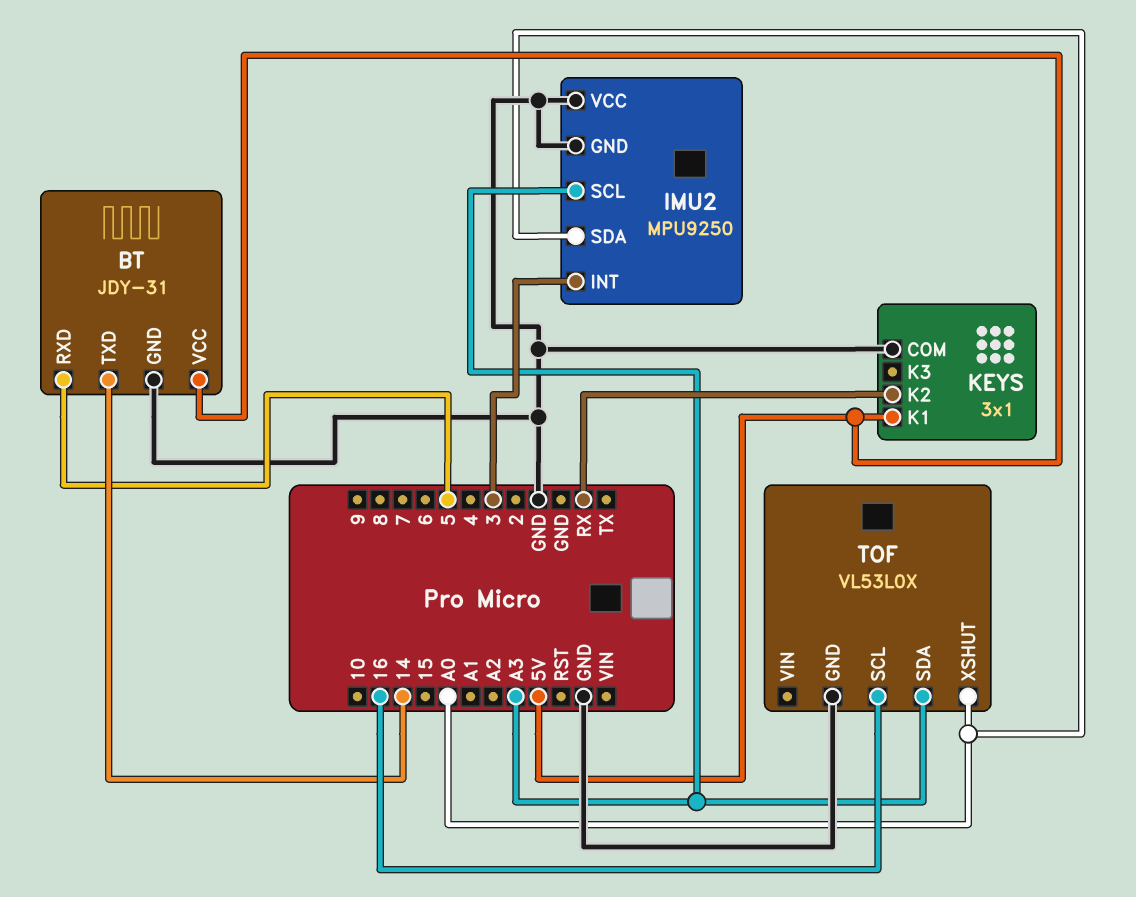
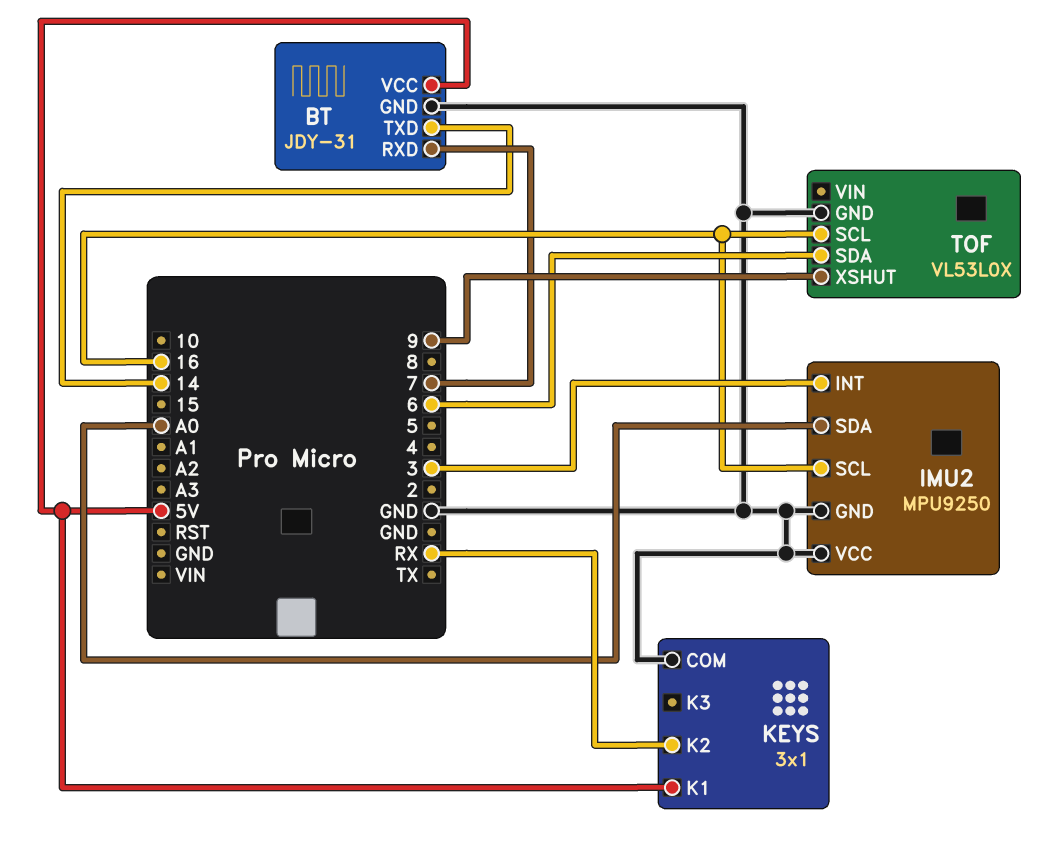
BT pin RXD: 5 -> 7
IMU2 pin SCL: A3 -> 16
TOF pin SDA: A3 -> 6
TOF pin XSHUT: A0 -> 9

